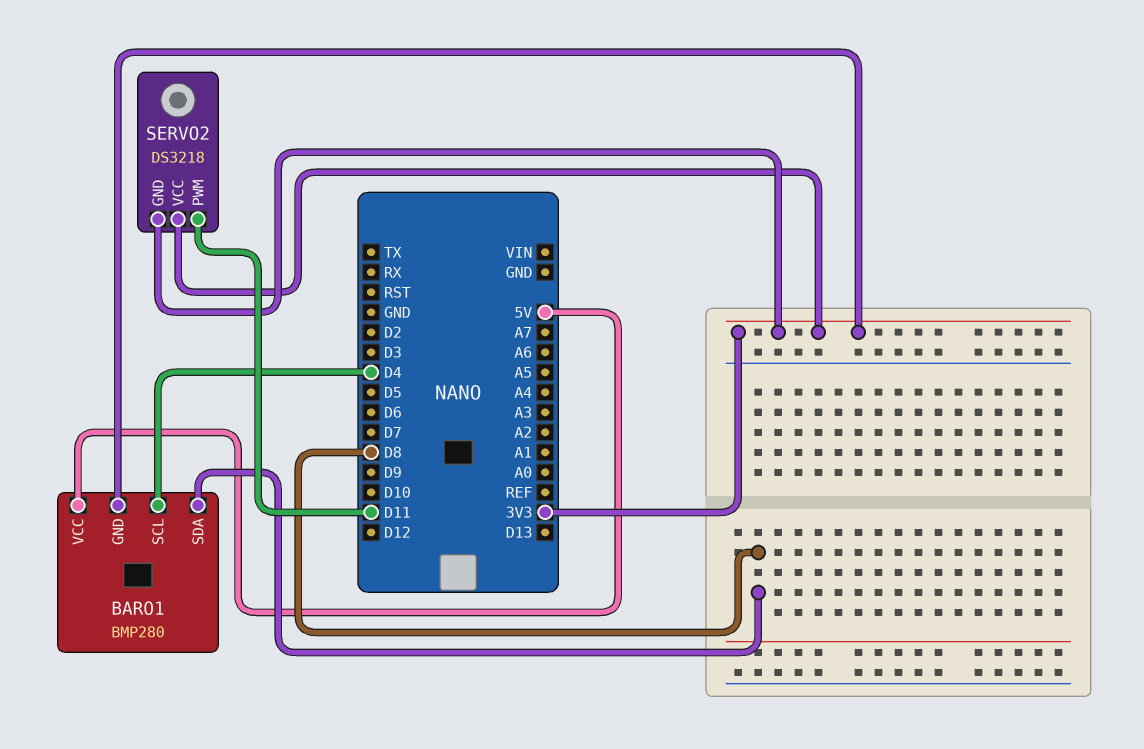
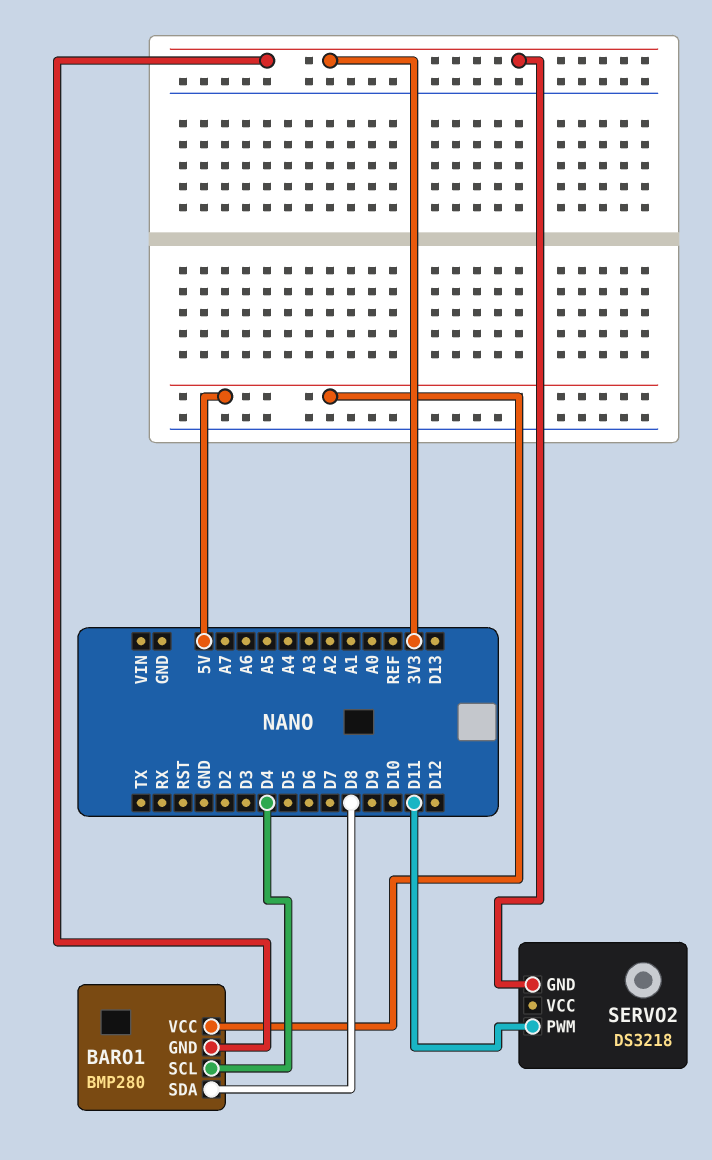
SERVO2 pin VCC: 3V3 -> none

